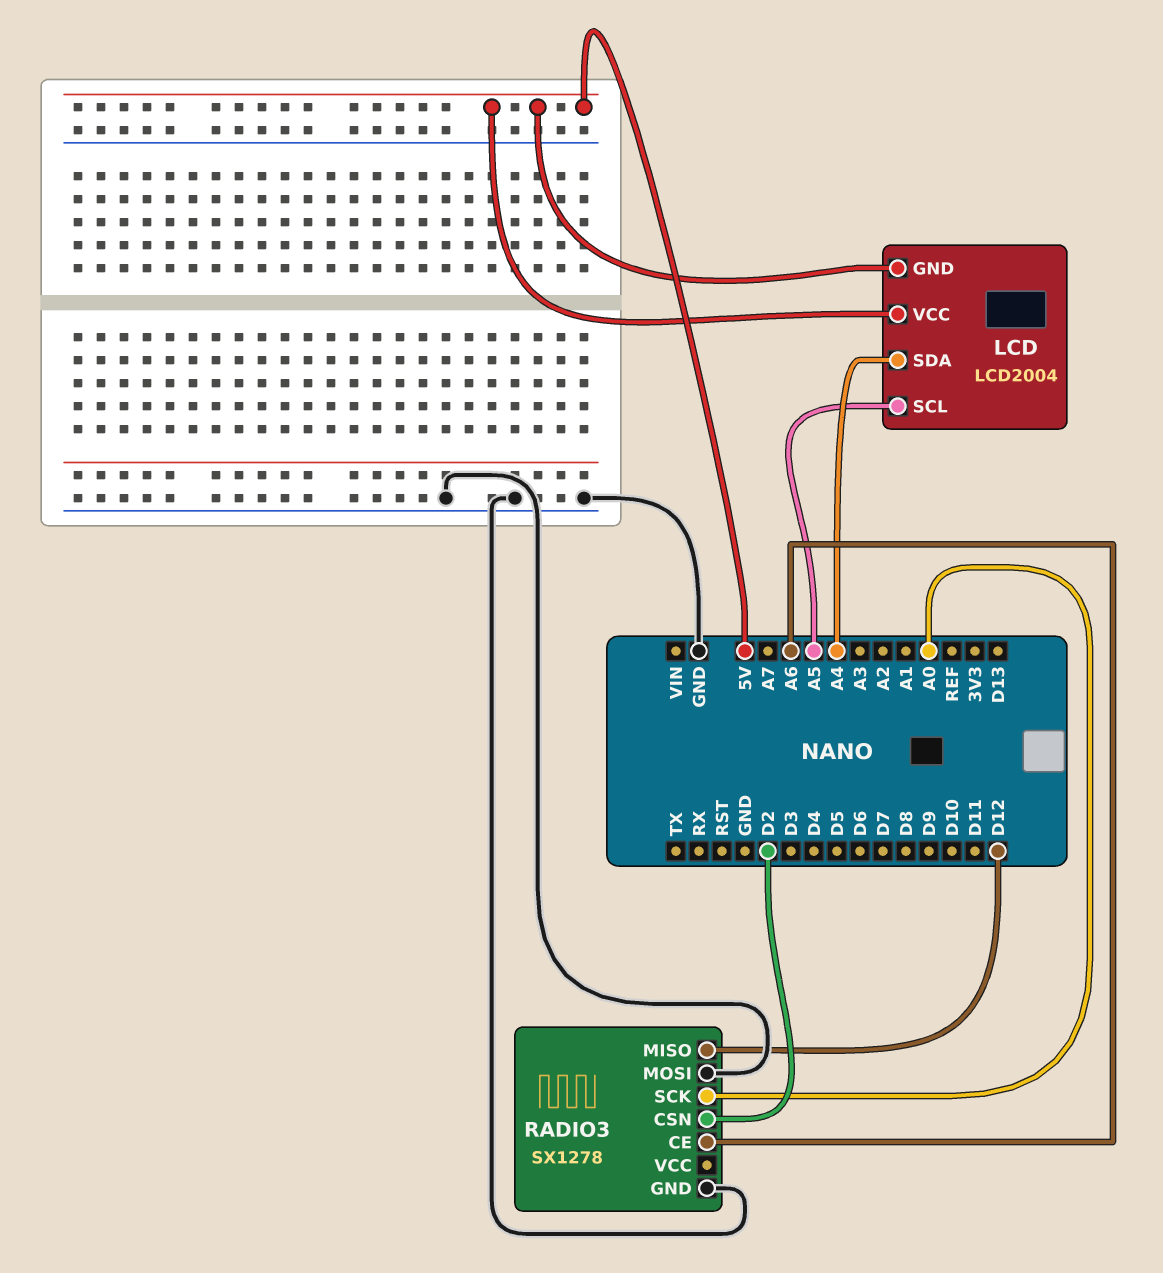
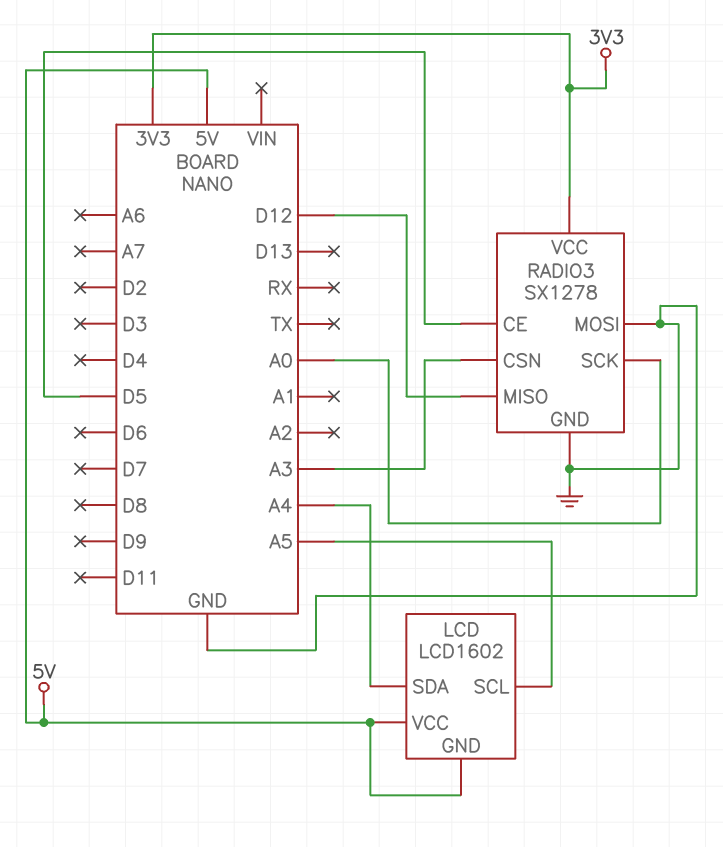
LCD: LCD2004 -> LCD1602
RADIO3 pin CE: A6 -> D5
RADIO3 pin CSN: D2 -> A3
RADIO3 pin VCC: none -> 3V3

